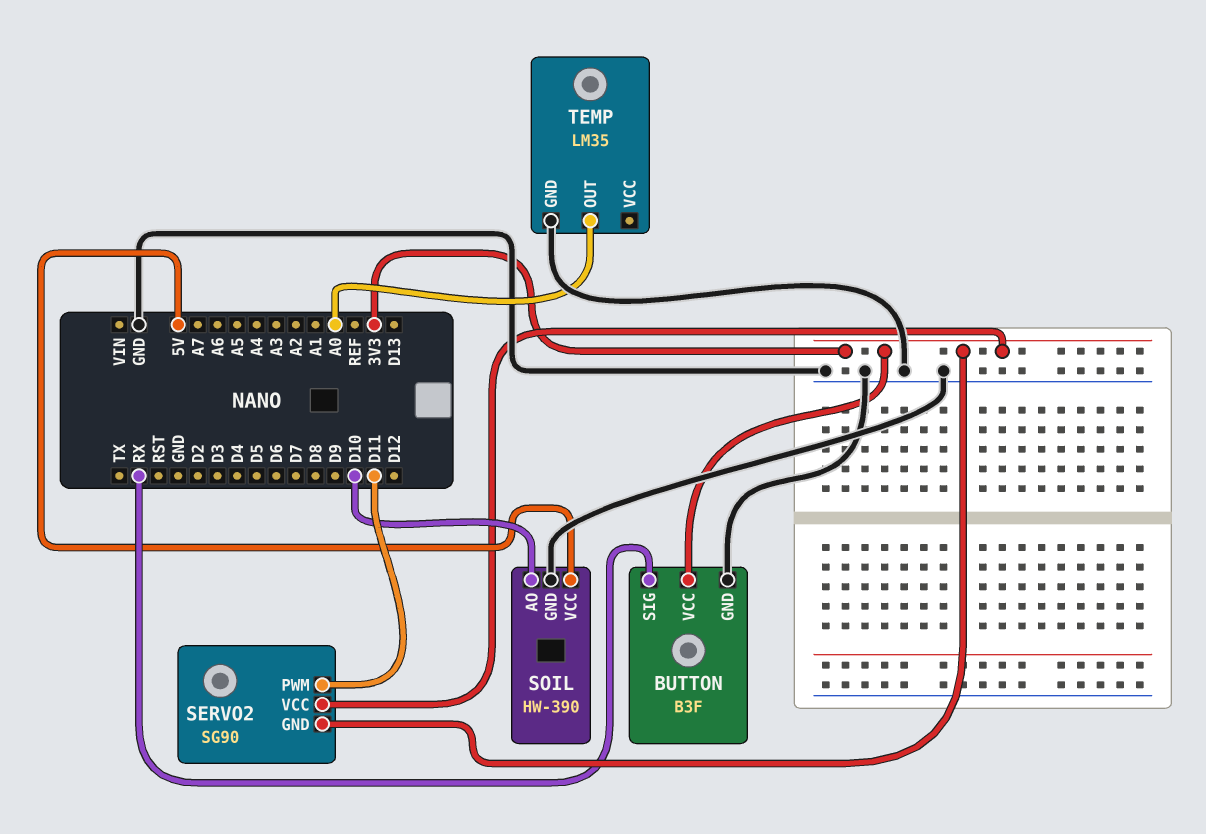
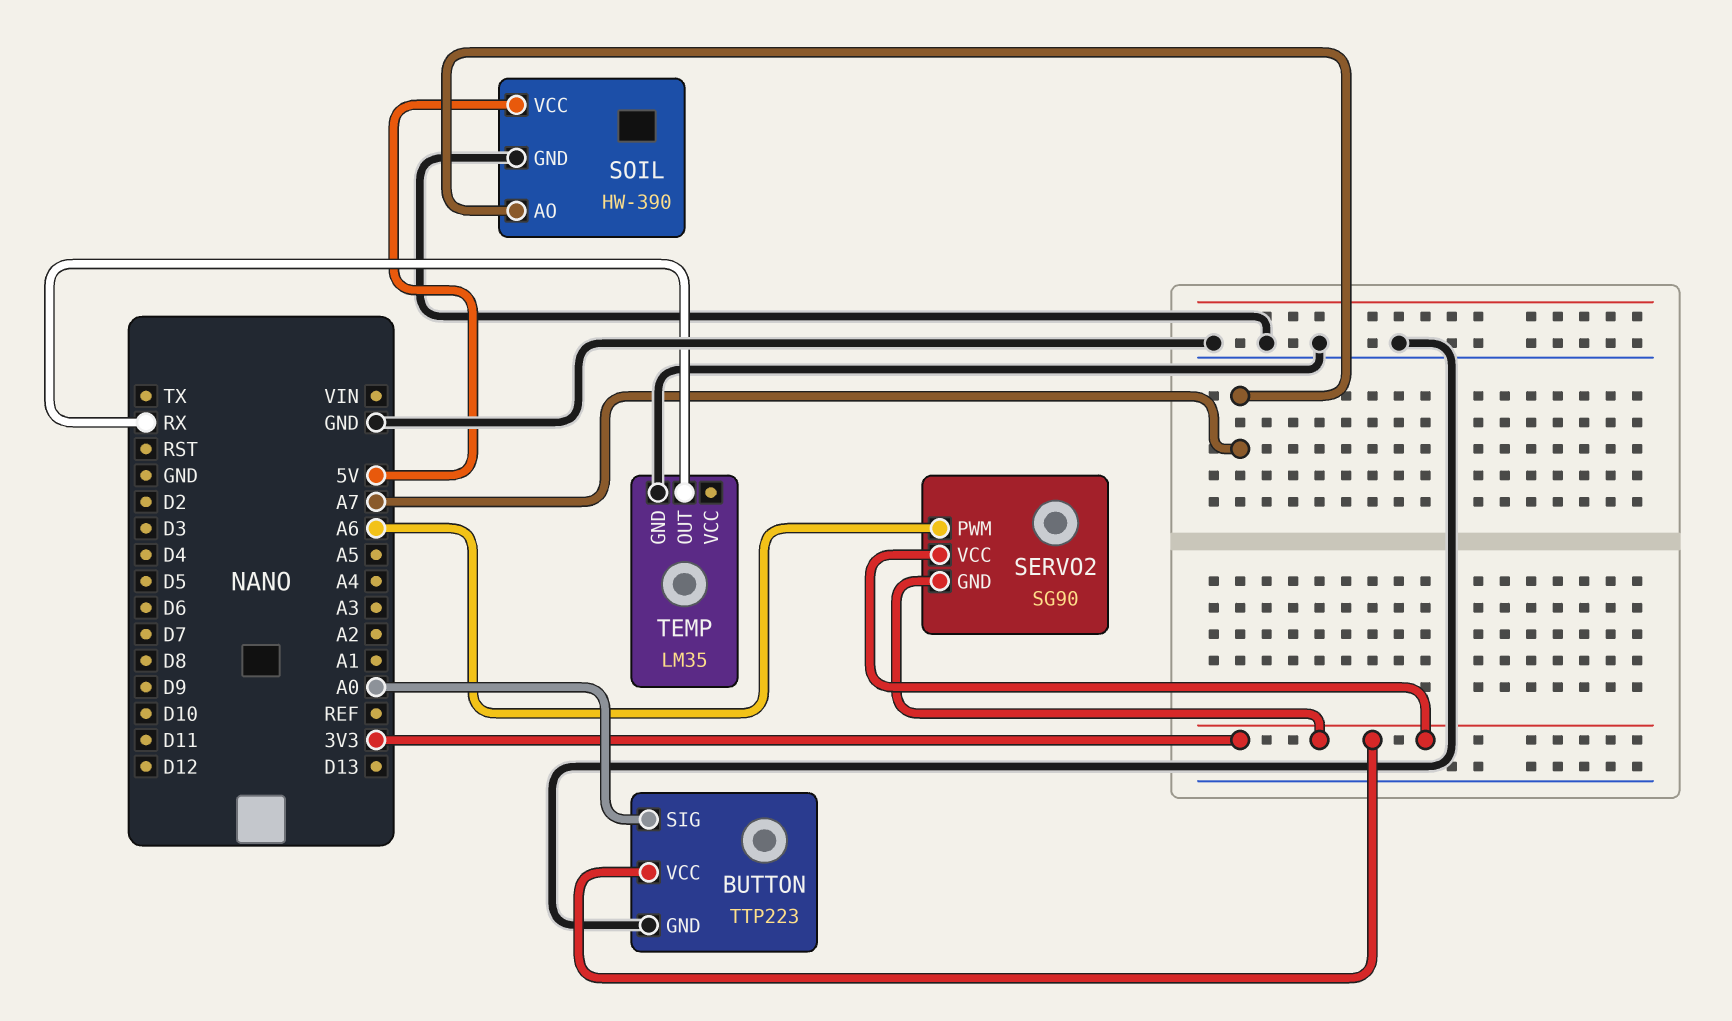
BUTTON: B3F -> TTP223
BUTTON pin SIG: RX -> A0
SERVO2 pin PWM: D11 -> A6
SOIL pin AO: D10 -> A7
TEMP pin OUT: A0 -> RX

